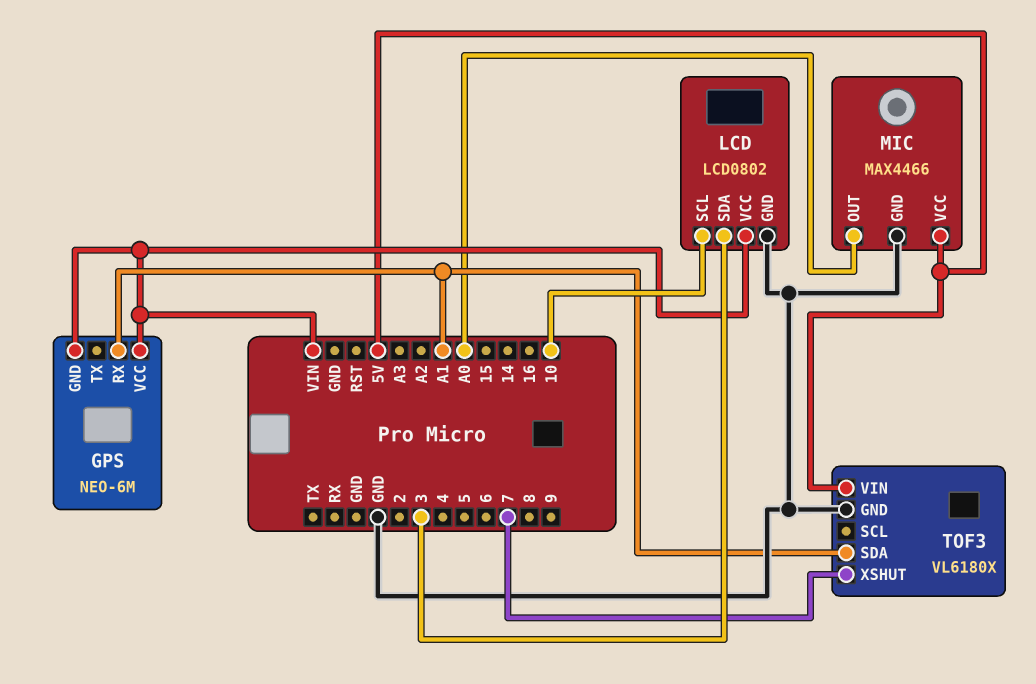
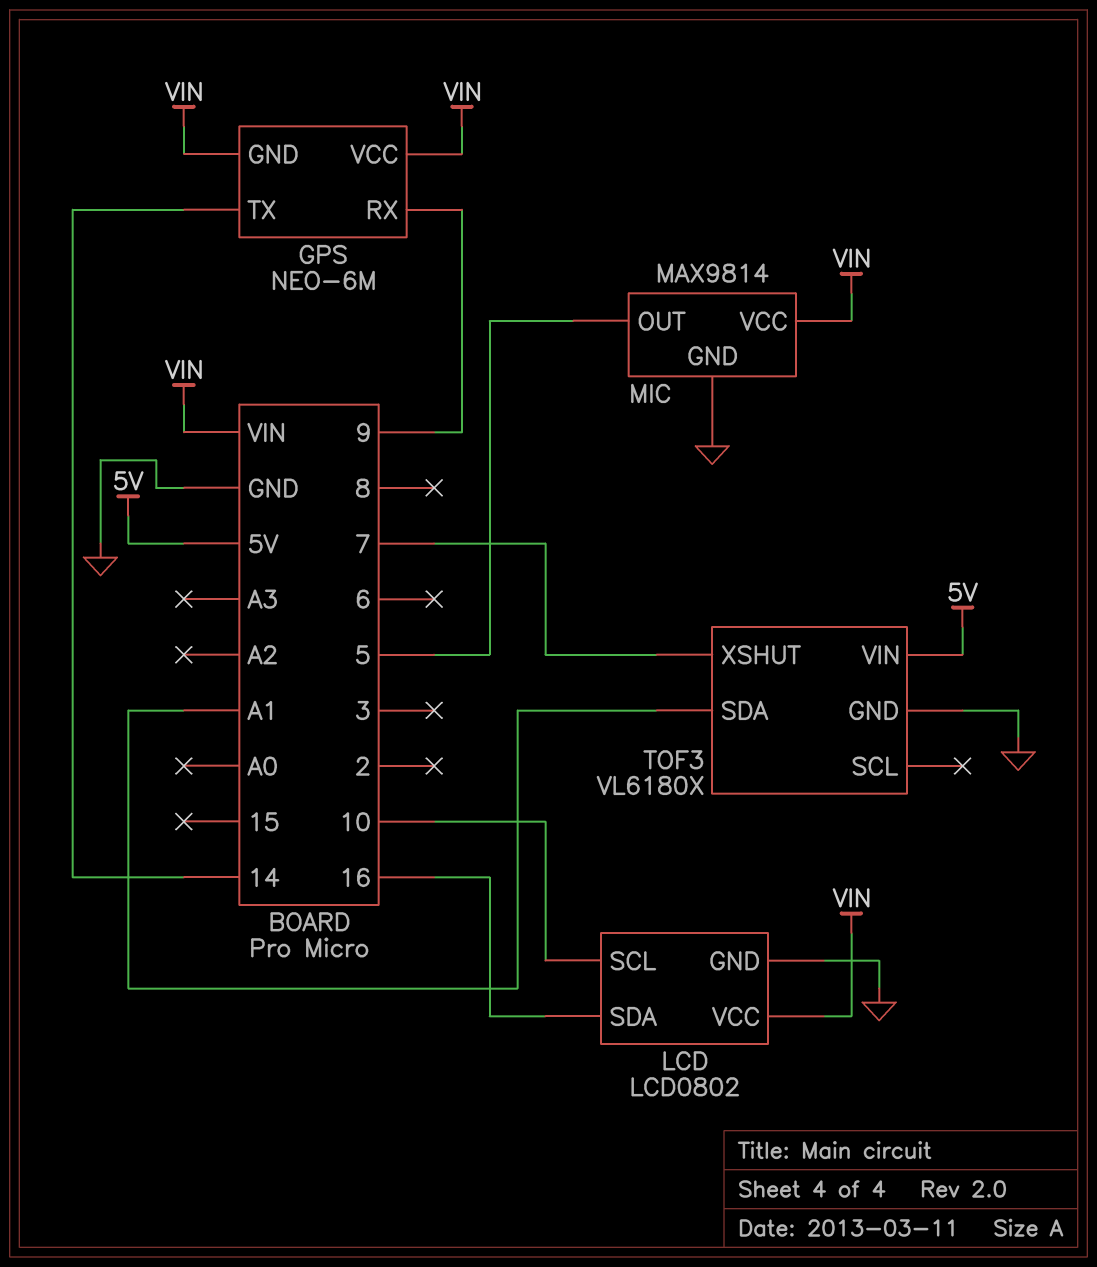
GPS pin RX: A1 -> 9
GPS pin TX: none -> 14
LCD pin SDA: 3 -> 16
MIC: MAX4466 -> MAX9814
MIC pin OUT: A0 -> 5
MIC pin VCC: 5V -> VIN

